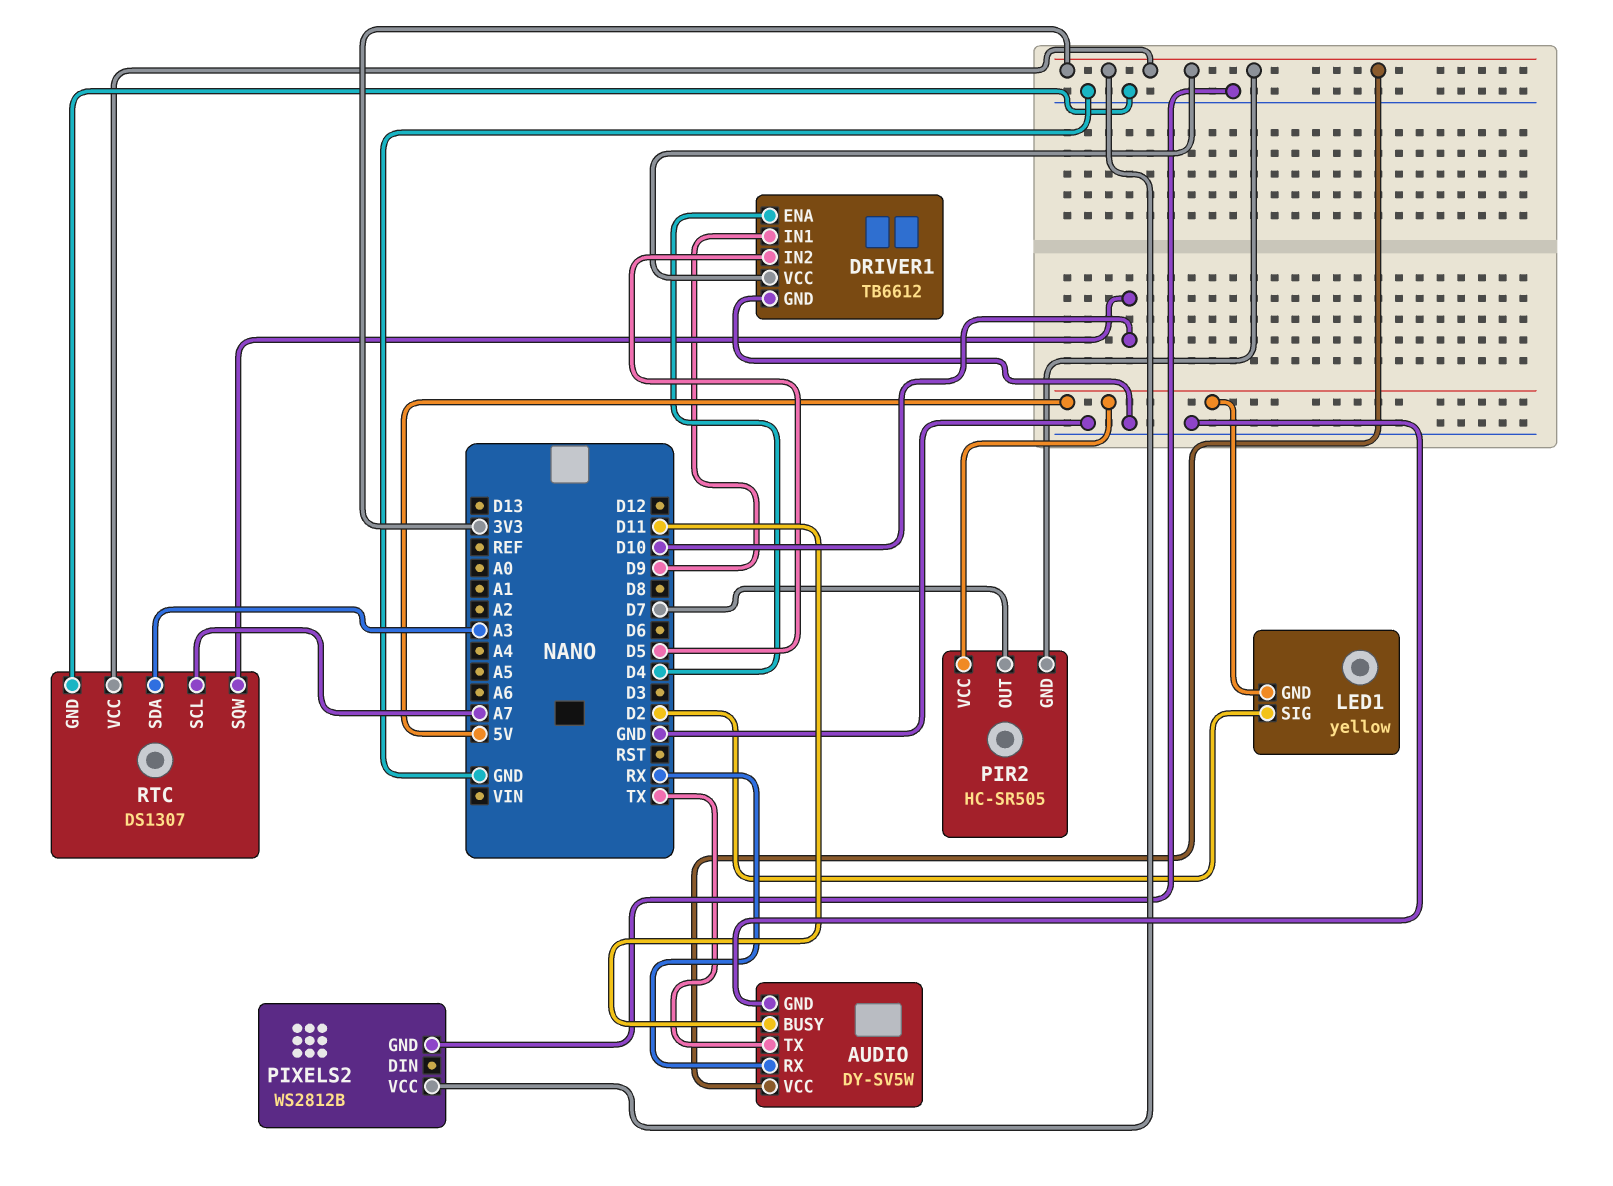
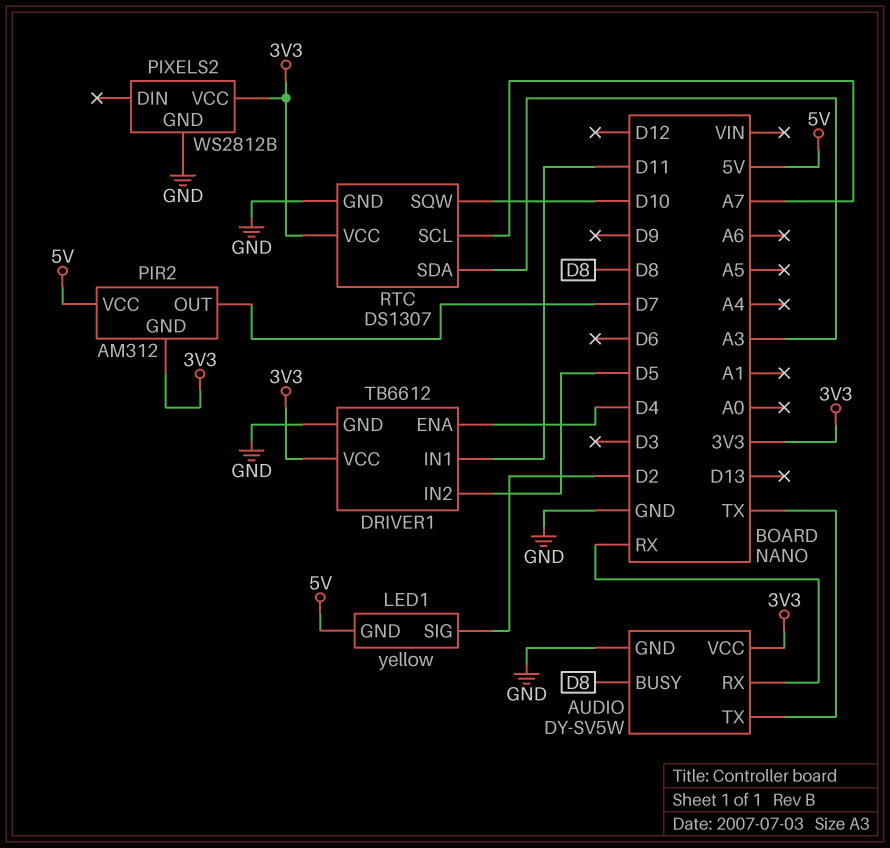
AUDIO pin BUSY: D11 -> D8
DRIVER1 pin IN1: D9 -> D11
PIR2: HC-SR505 -> AM312

